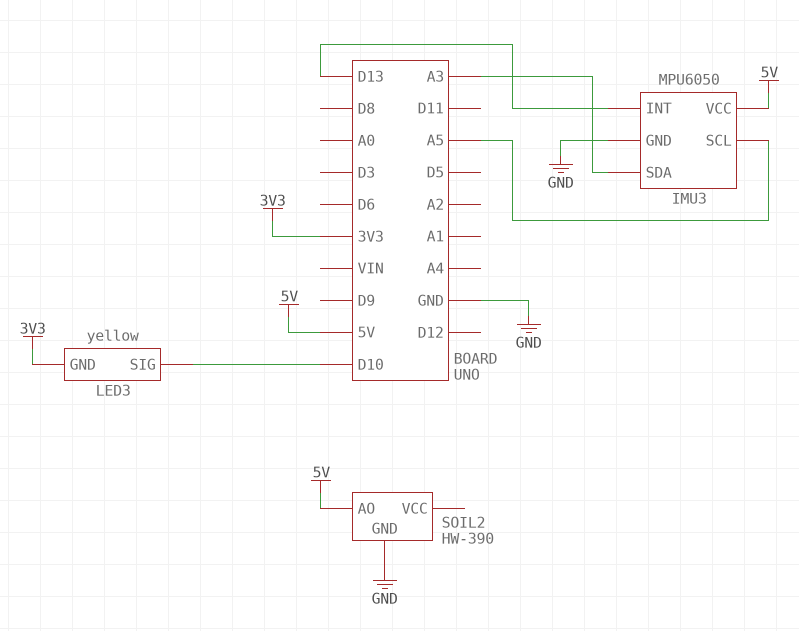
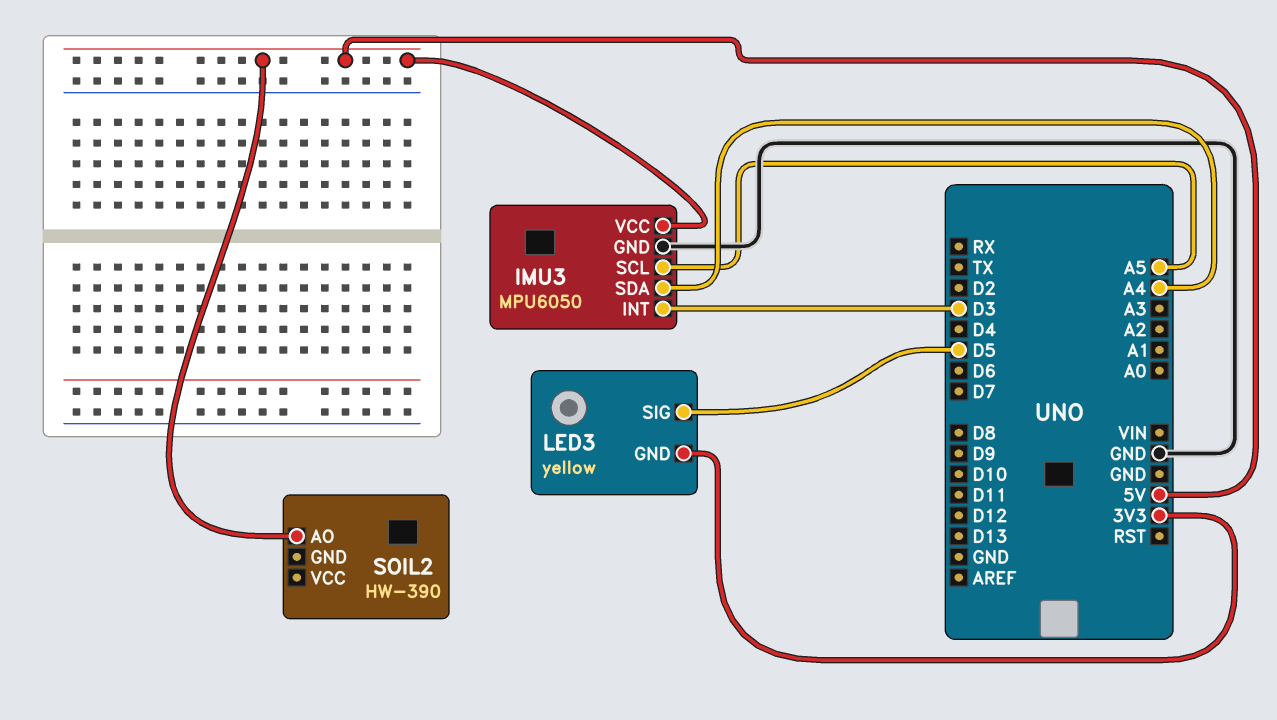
IMU3 pin INT: D13 -> D3
IMU3 pin SDA: A3 -> A4
LED3 pin SIG: D10 -> D5
SOIL2 pin GND: GND -> none

